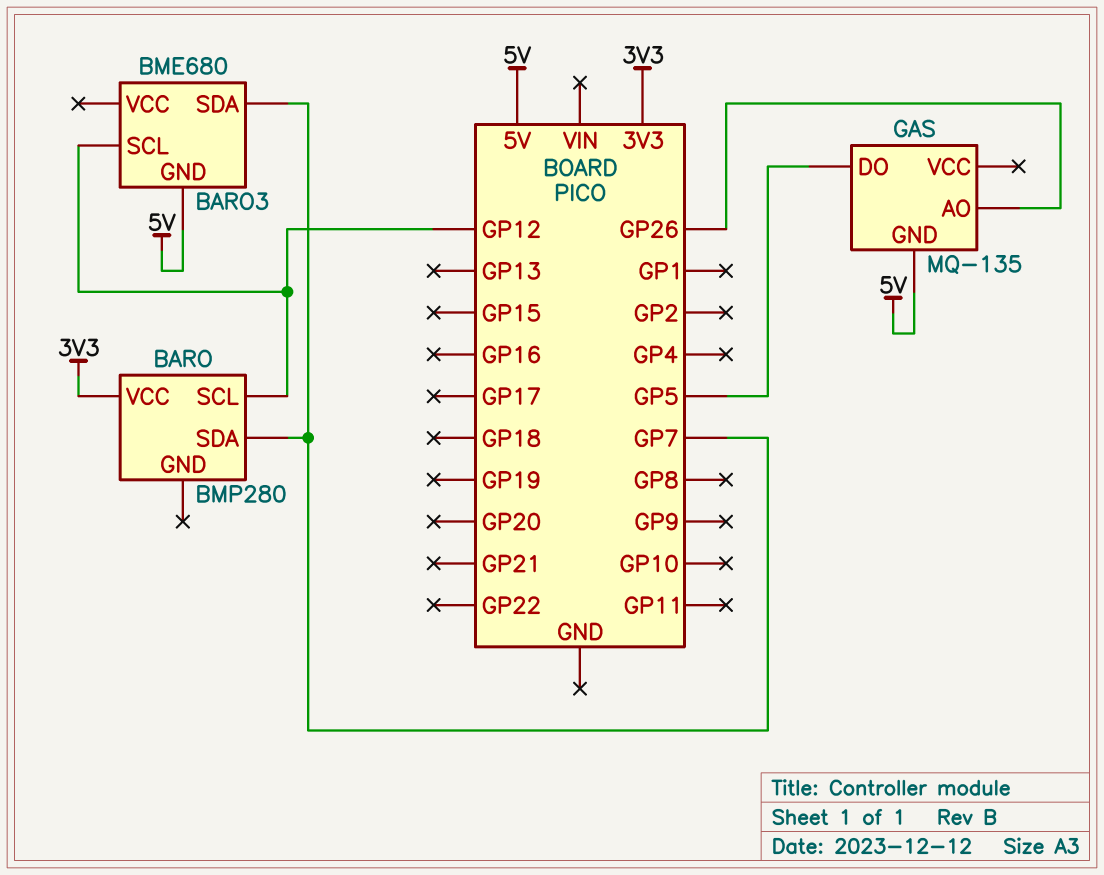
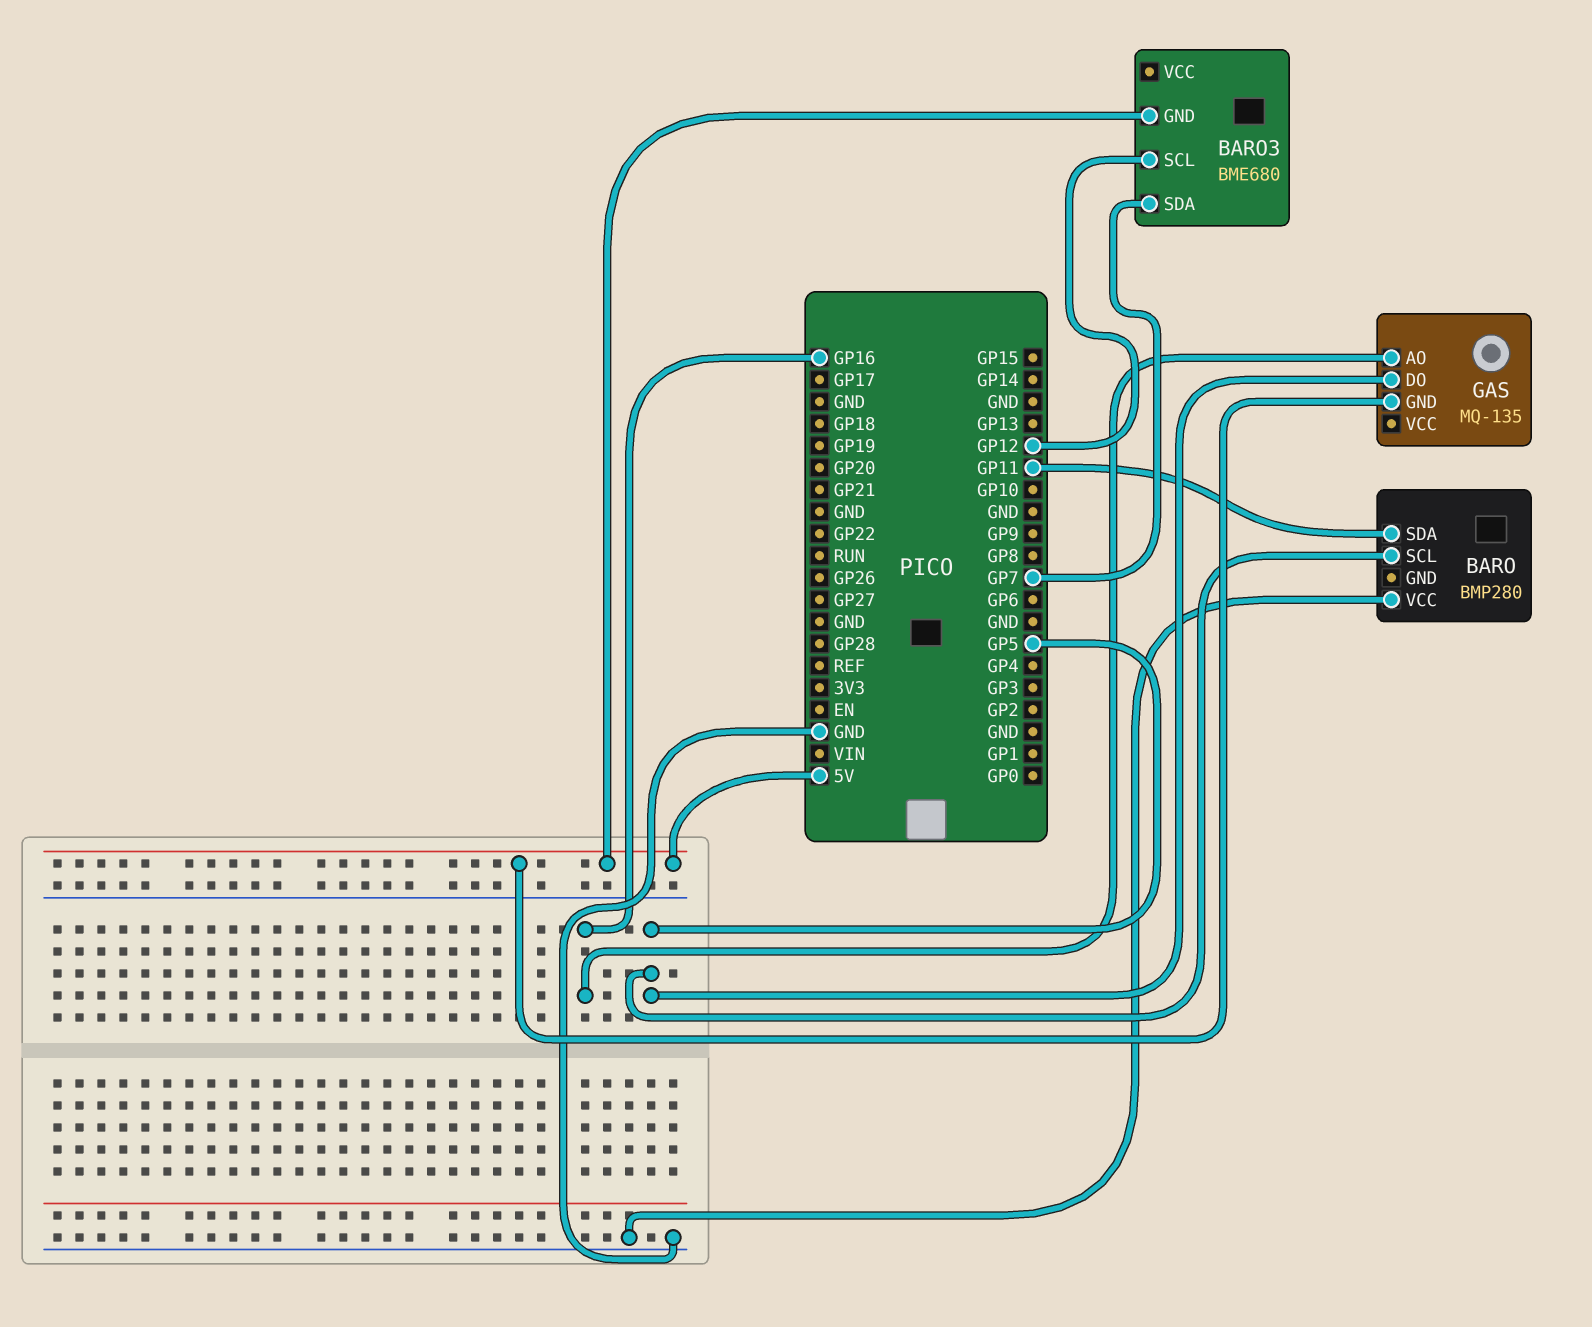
BARO pin SCL: GP12 -> GP5
BARO pin SDA: GP7 -> GP11
BARO pin VCC: 3V3 -> GND
GAS pin AO: GP26 -> GP16

